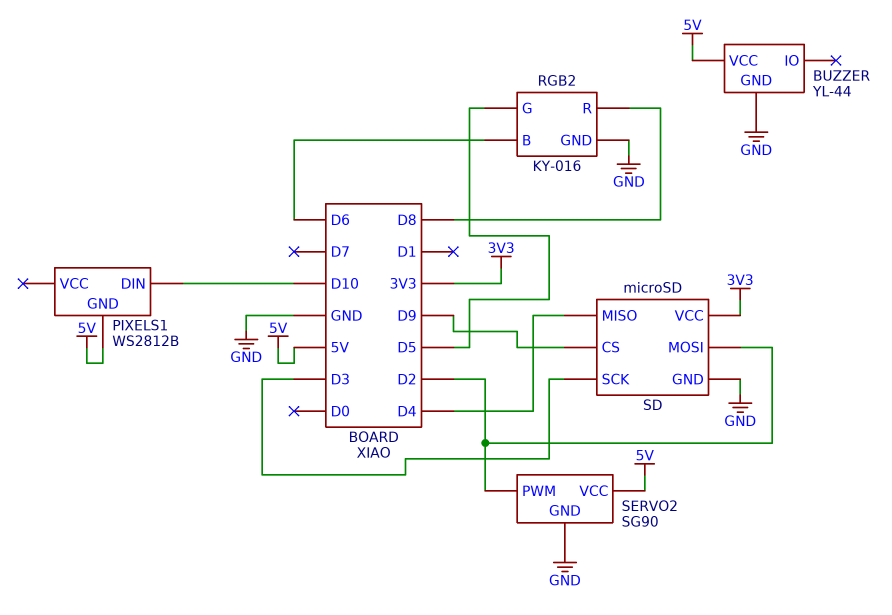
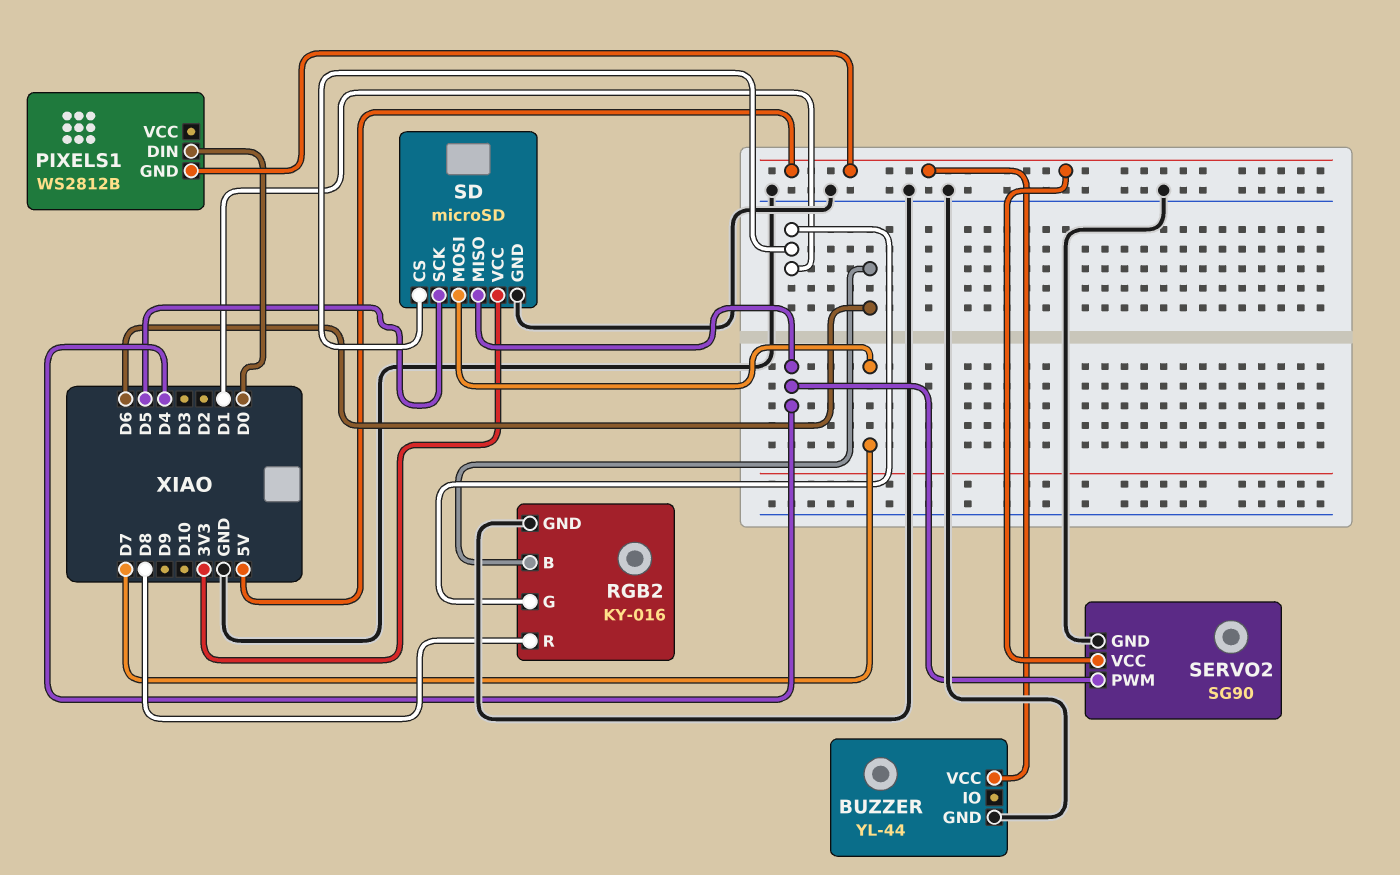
PIXELS1 pin DIN: D10 -> D0
RGB2 pin G: D5 -> D1
SD pin CS: D9 -> D1
SD pin MOSI: D2 -> D7
SD pin SCK: D3 -> D5
SERVO2 pin PWM: D2 -> D4

